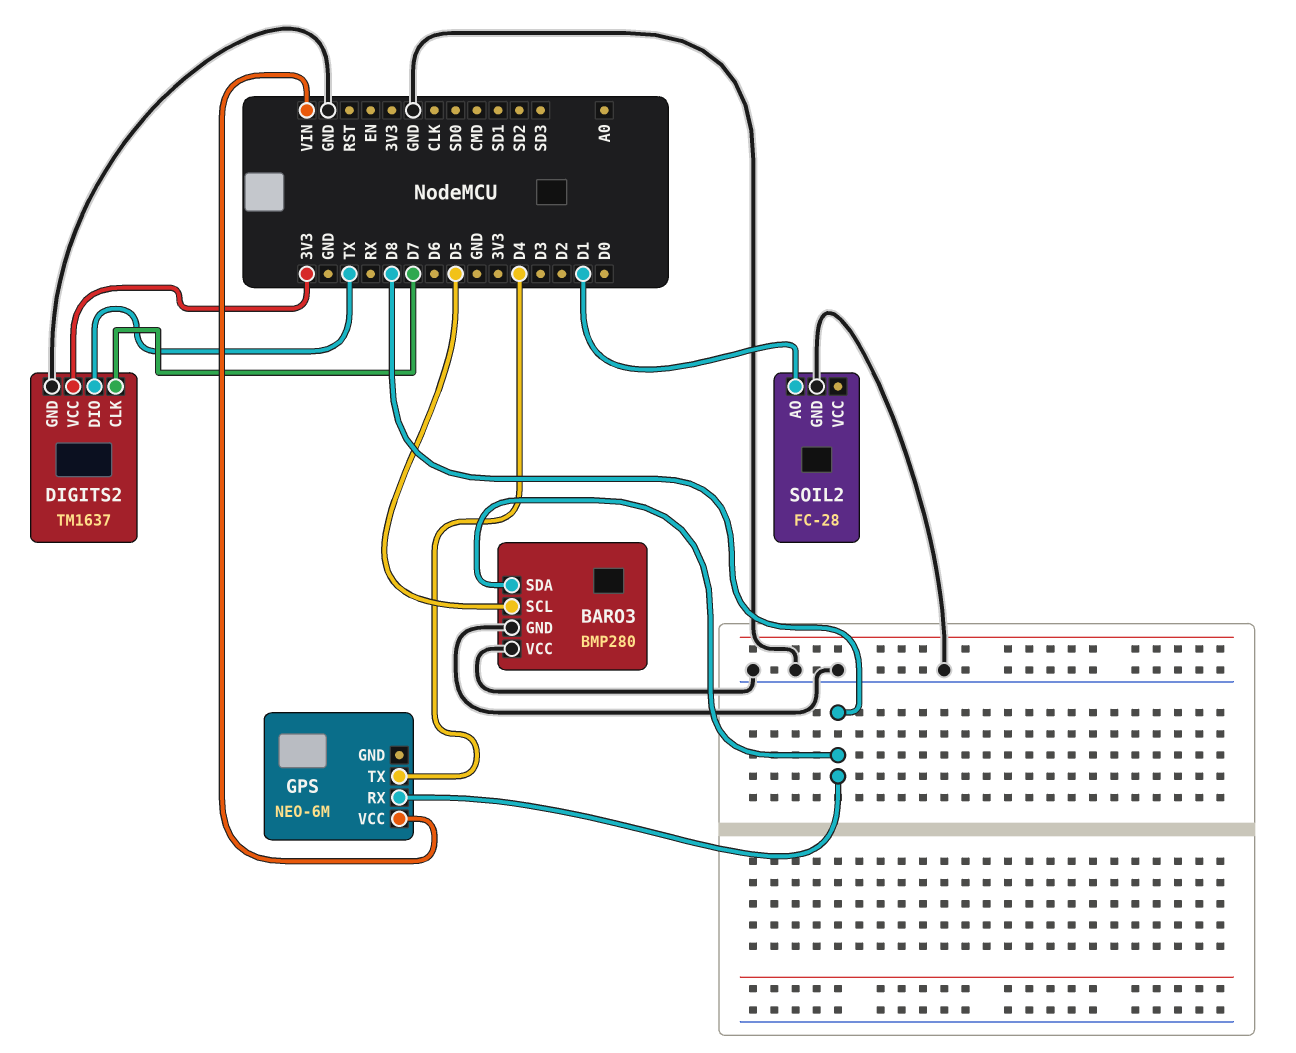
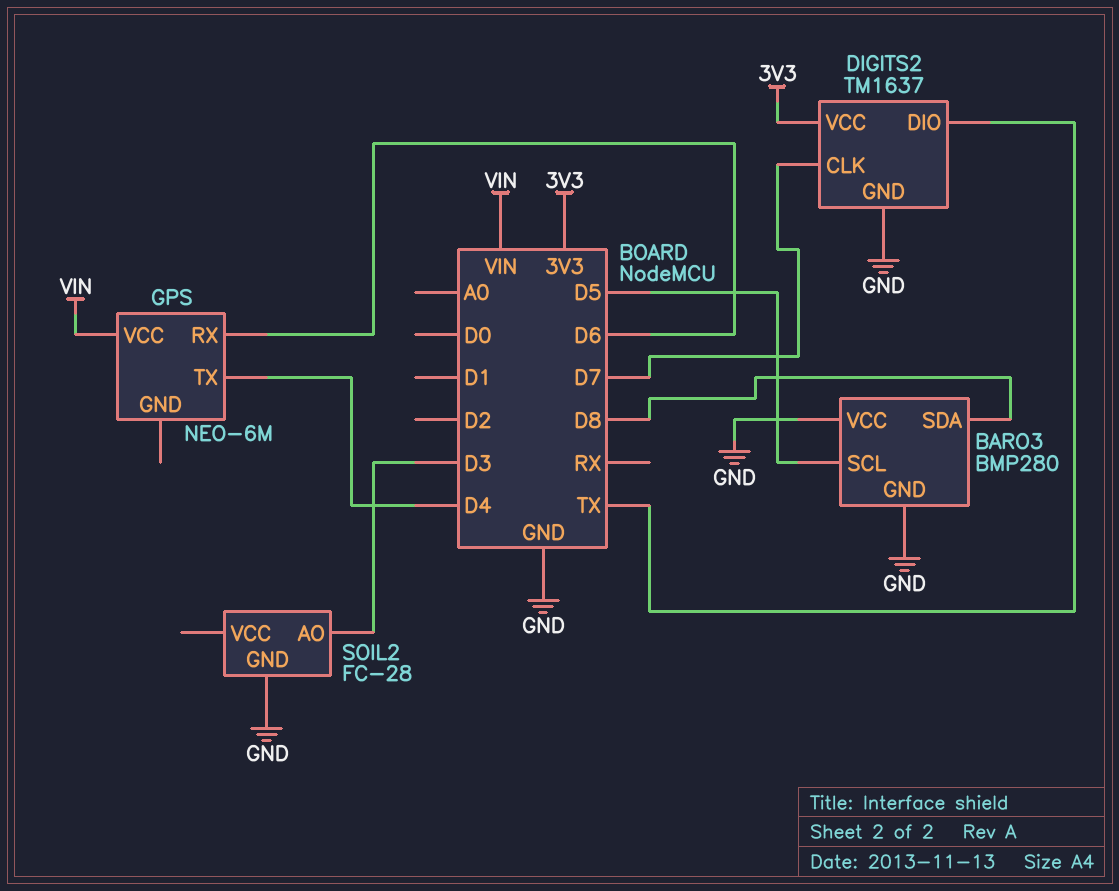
GPS pin RX: D8 -> D6
SOIL2 pin AO: D1 -> D3

